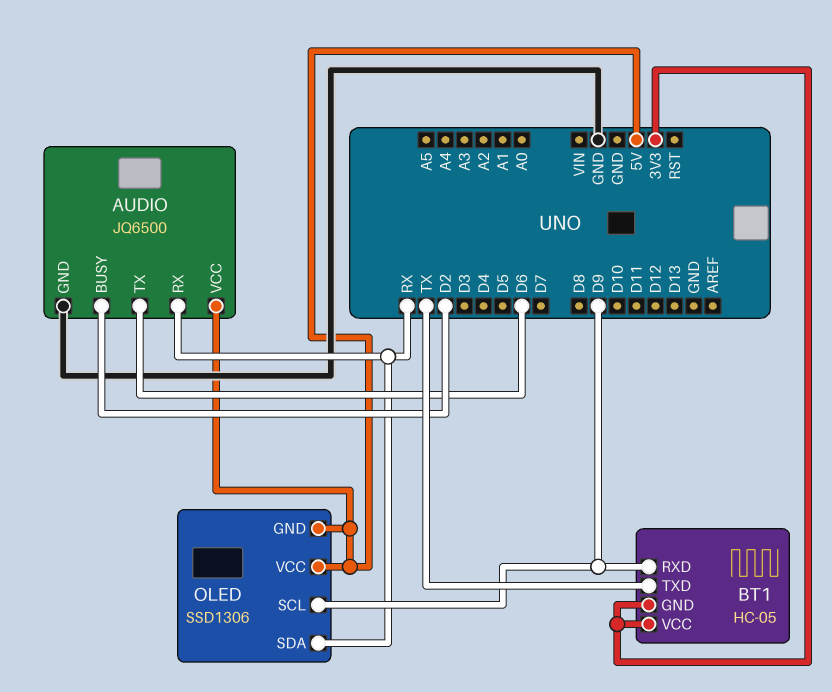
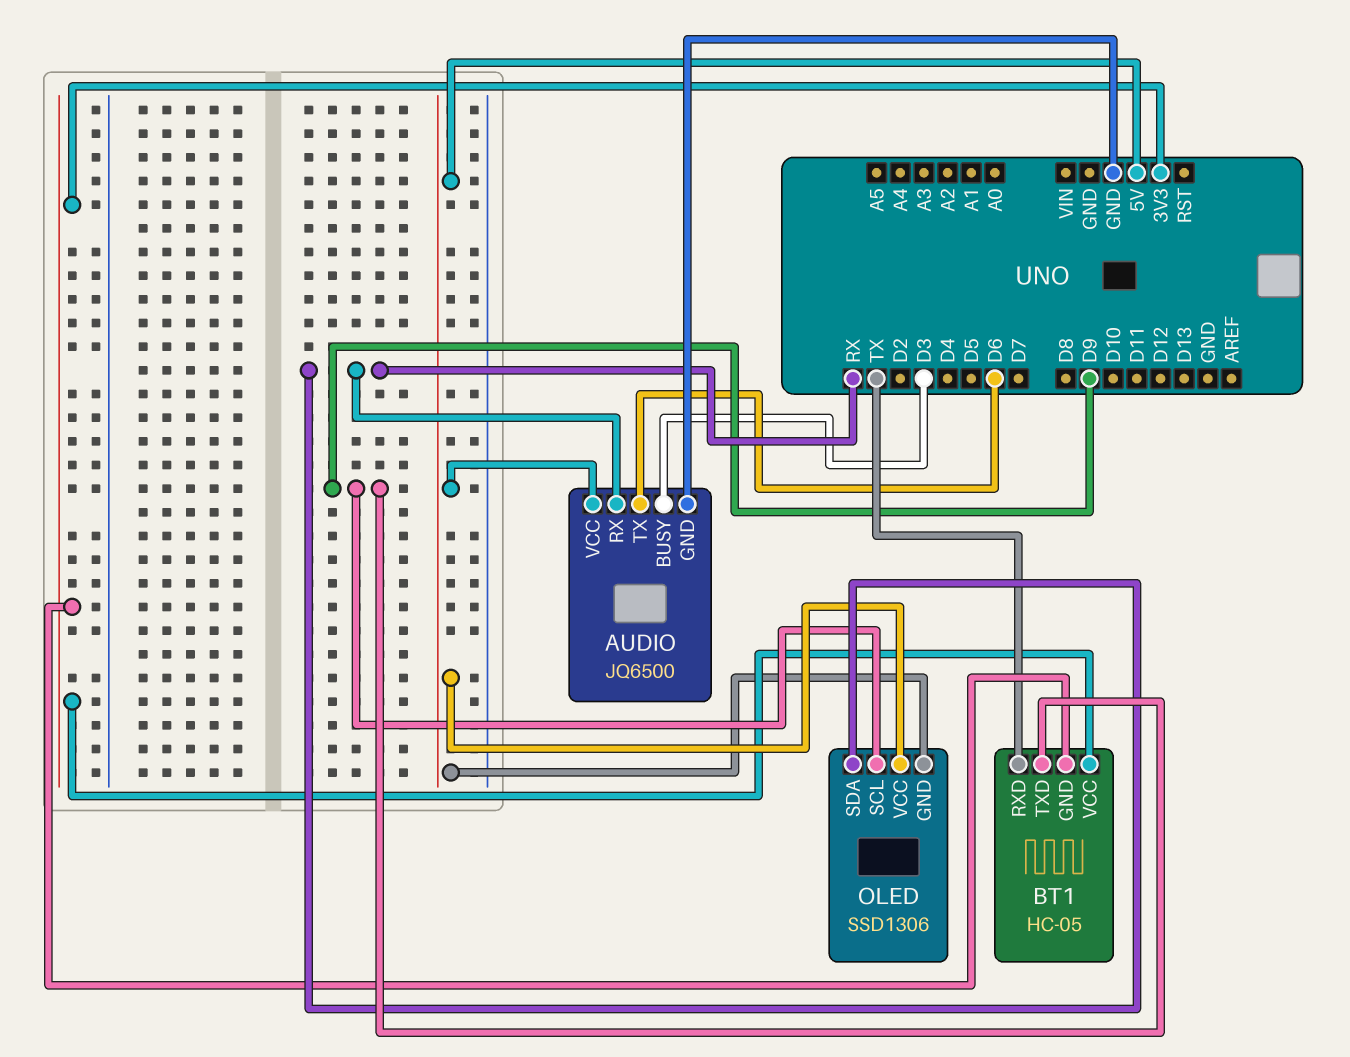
AUDIO pin BUSY: D2 -> D3
BT1 pin RXD: D9 -> TX
BT1 pin TXD: TX -> D9

